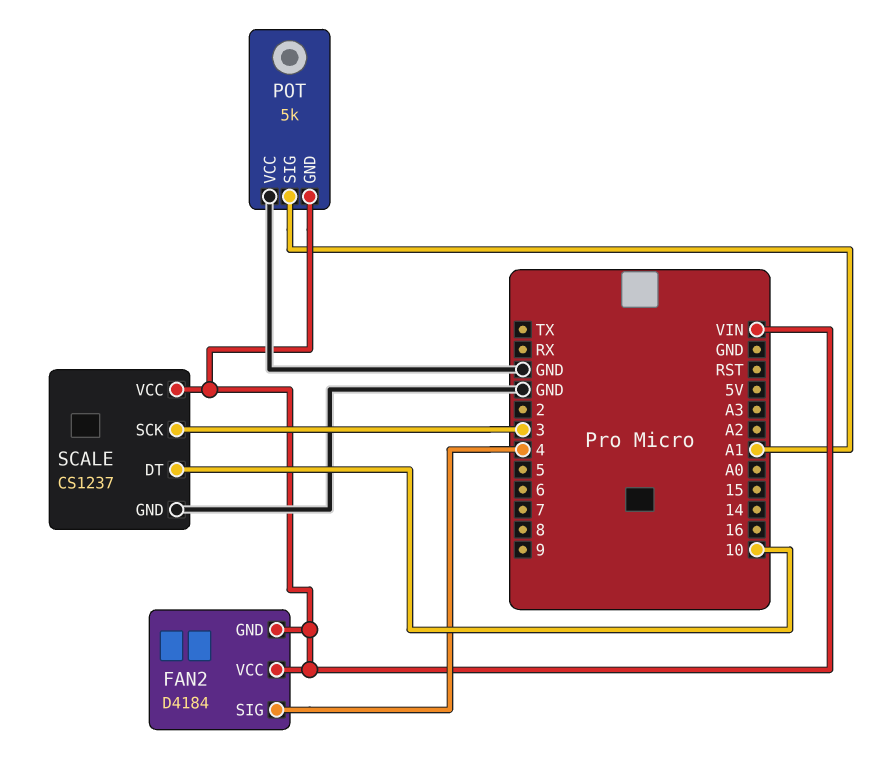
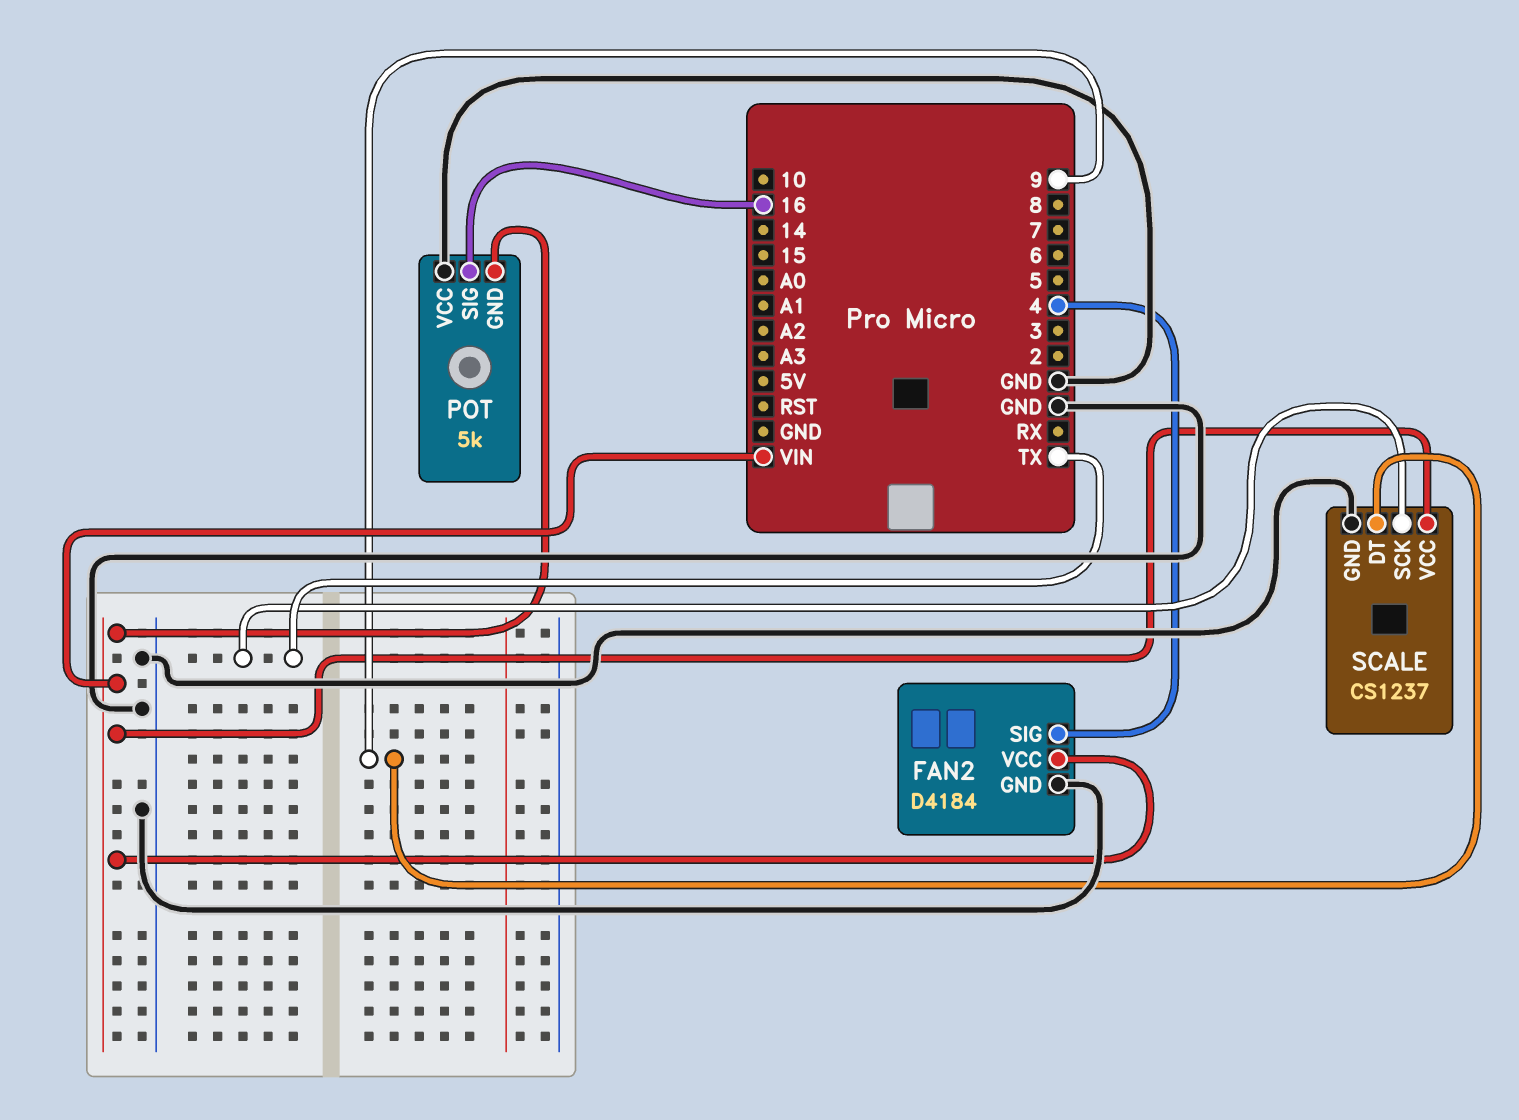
FAN2 pin GND: VIN -> GND
POT pin SIG: A1 -> 16
SCALE pin DT: 10 -> 9
SCALE pin SCK: 3 -> TX

